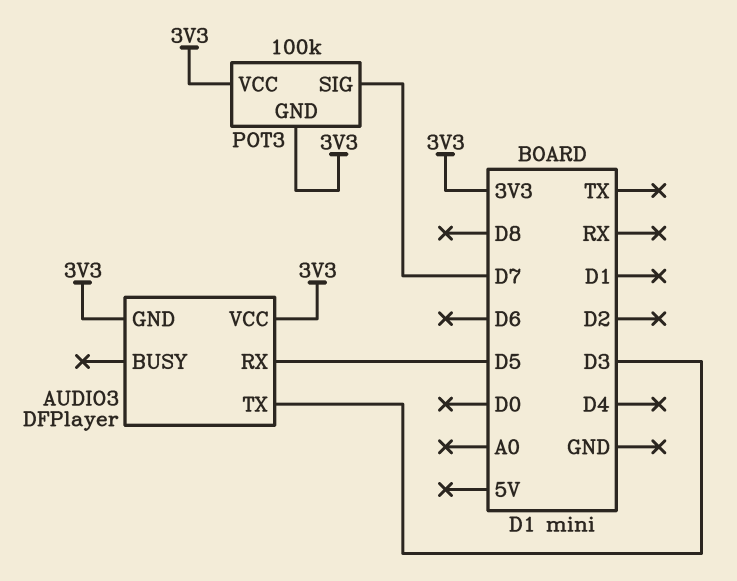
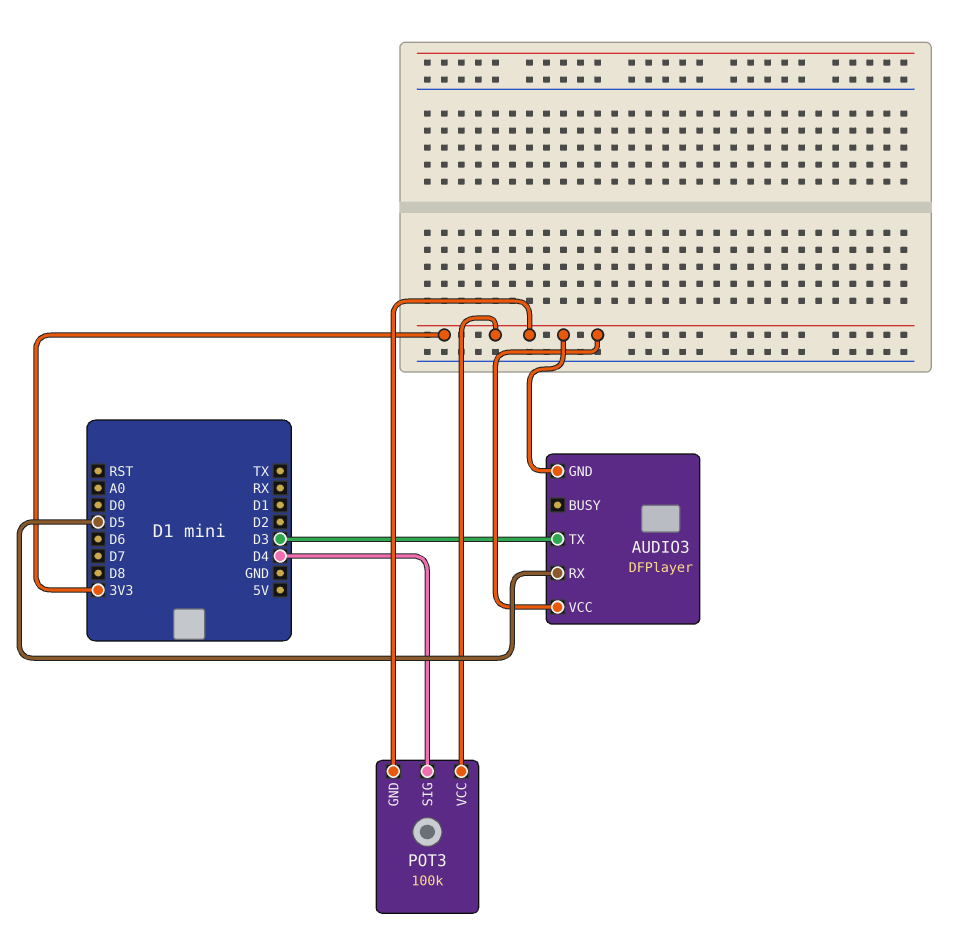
POT3 pin SIG: D7 -> D4

